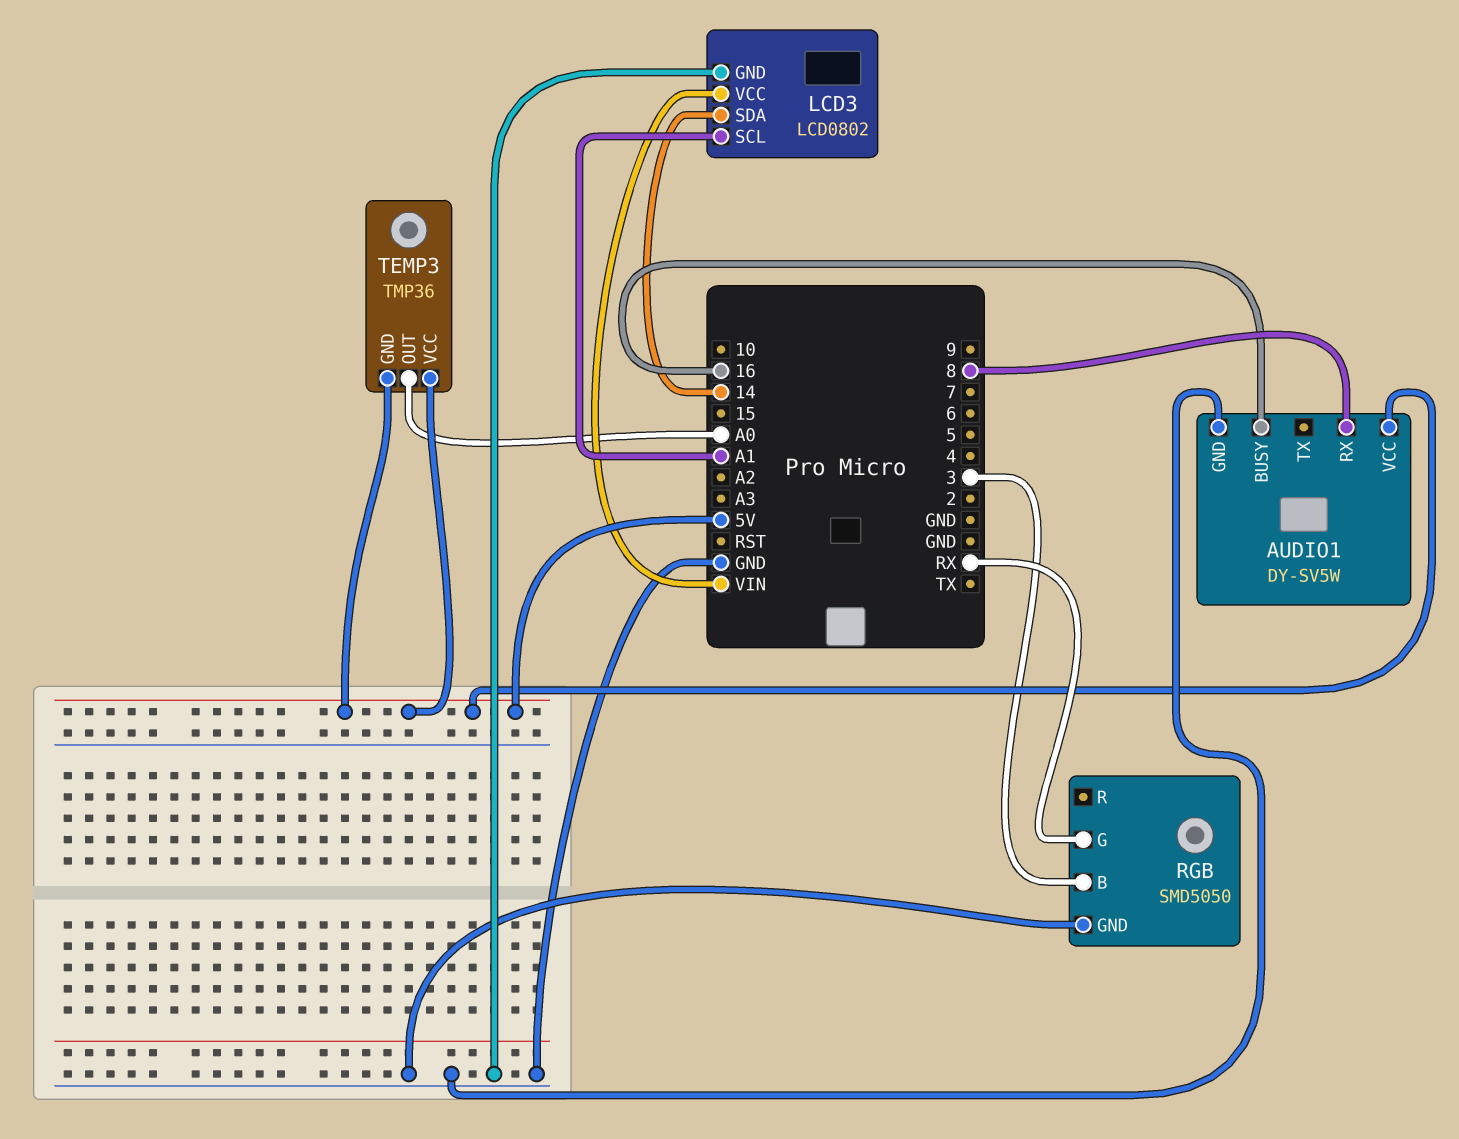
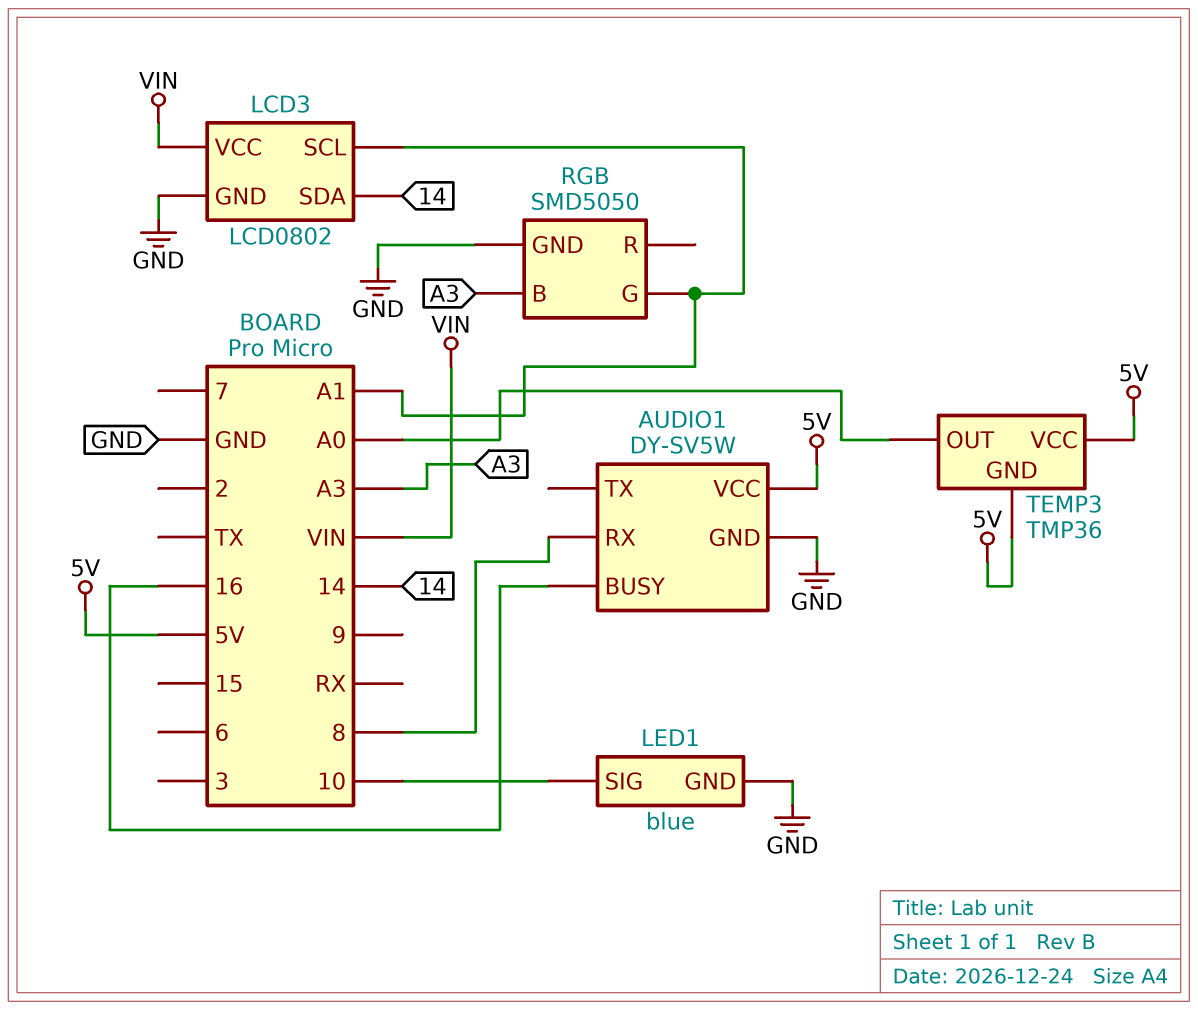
LED1: none -> blue
LED1 pin GND: none -> GND
LED1 pin SIG: none -> 10
RGB pin B: 3 -> A3
RGB pin G: RX -> A1

